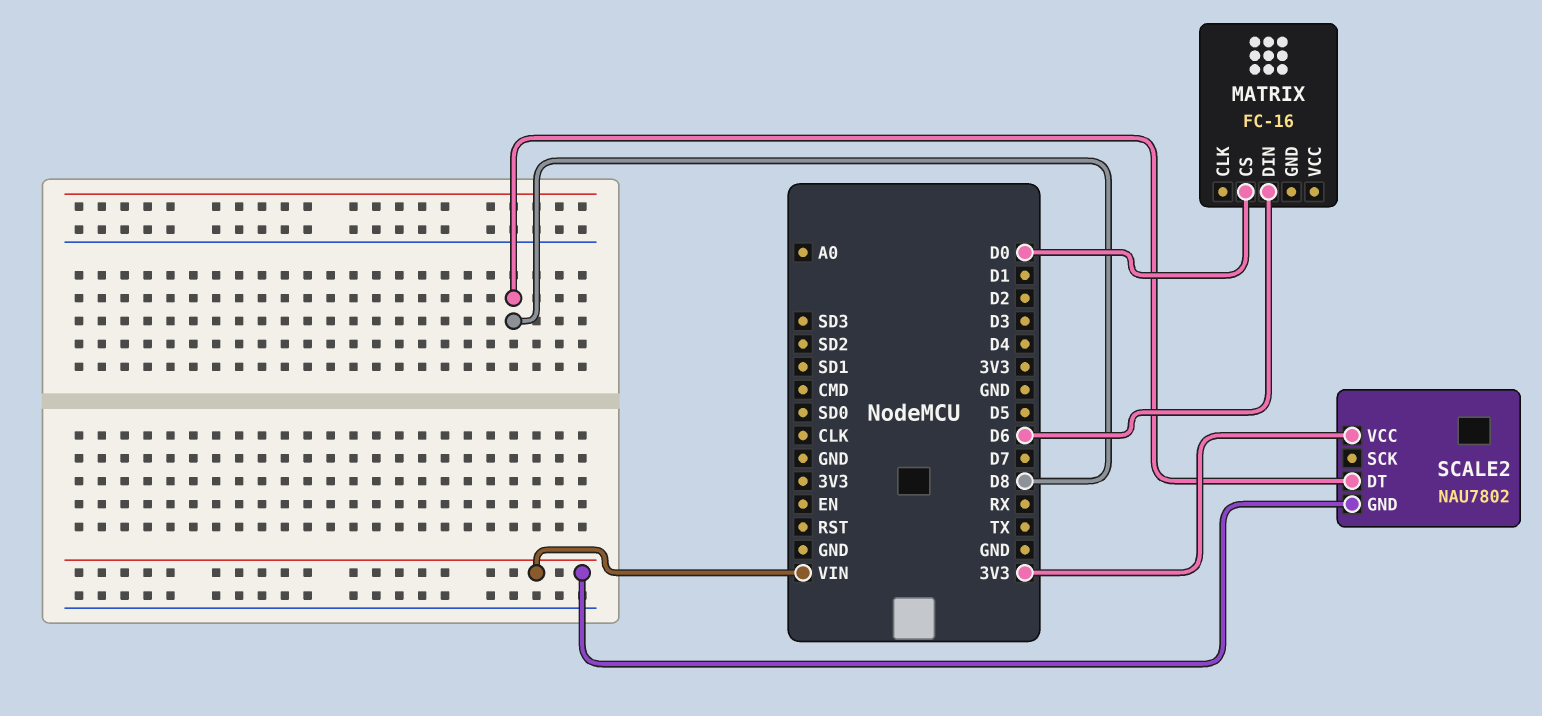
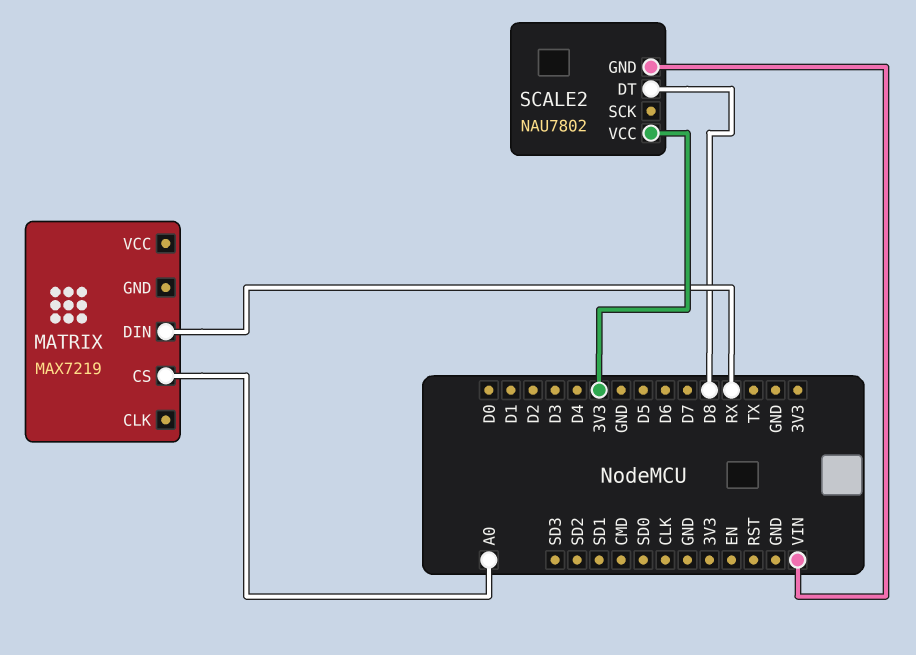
MATRIX: FC-16 -> MAX7219
MATRIX pin CS: D0 -> A0
MATRIX pin DIN: D6 -> RX

